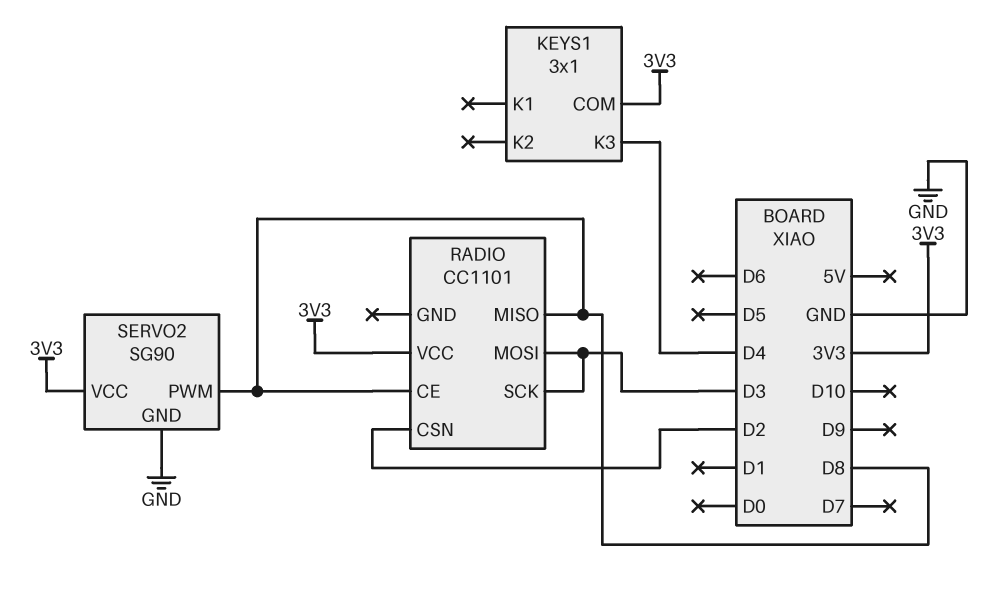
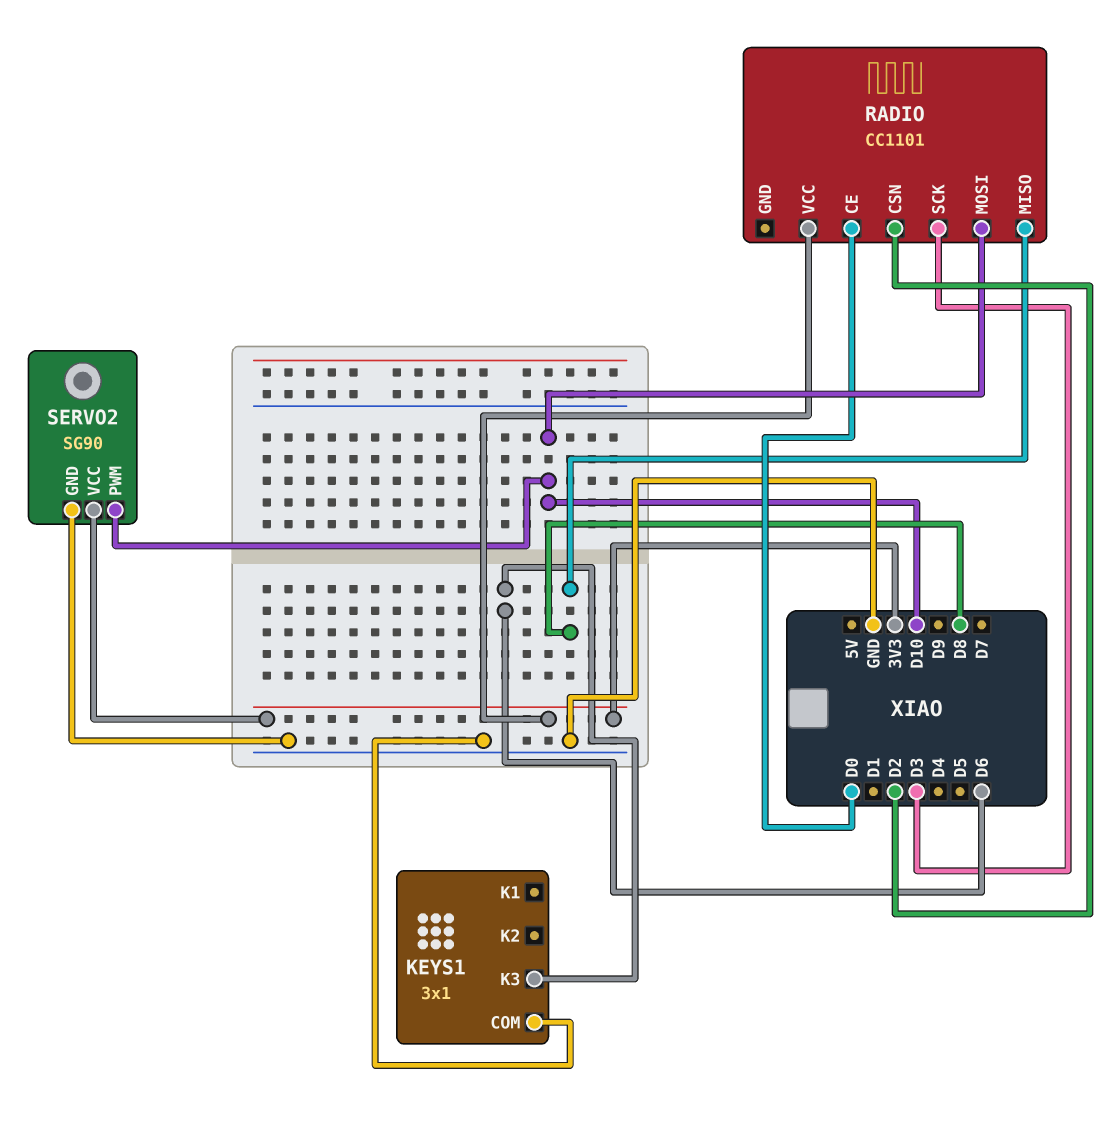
KEYS1 pin COM: 3V3 -> GND
KEYS1 pin K3: D4 -> D6
RADIO pin CE: D8 -> D0
RADIO pin MOSI: D3 -> D10
SERVO2 pin PWM: D8 -> D10

